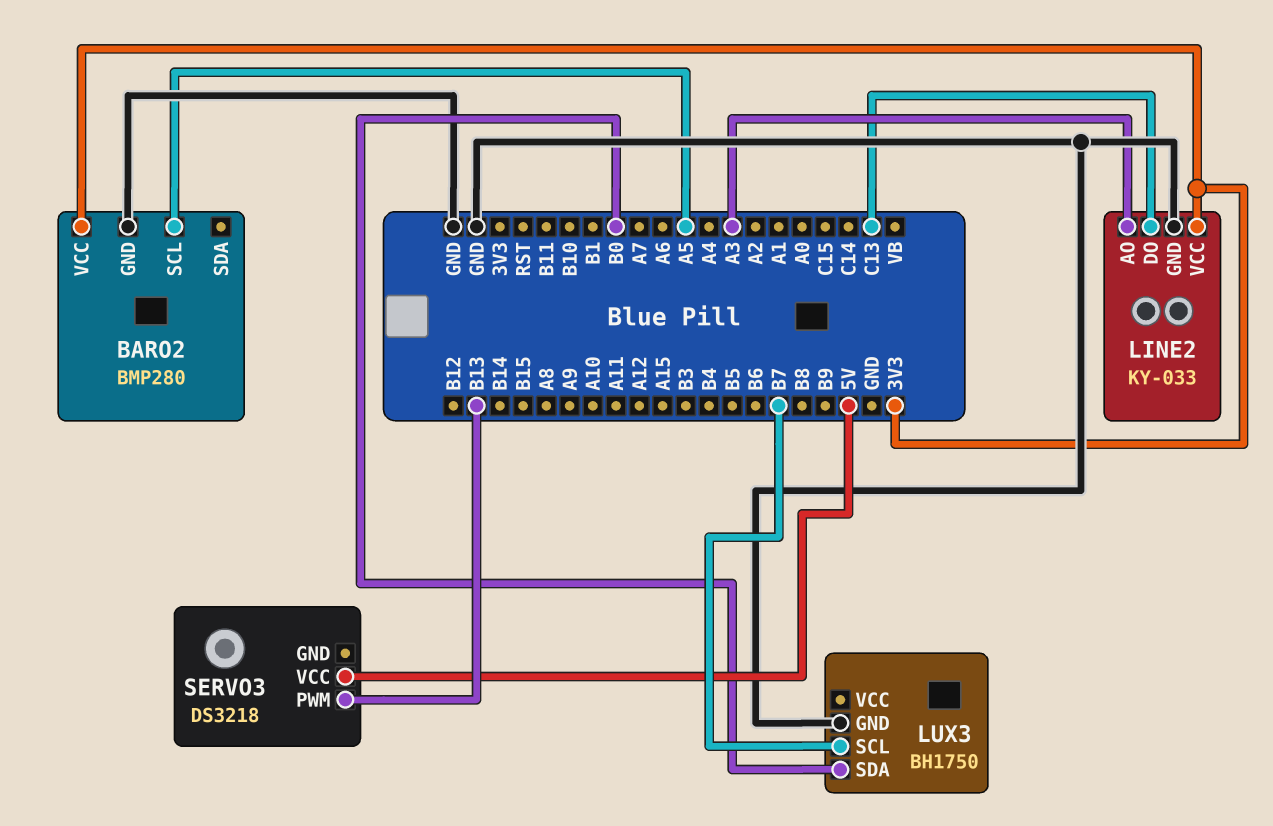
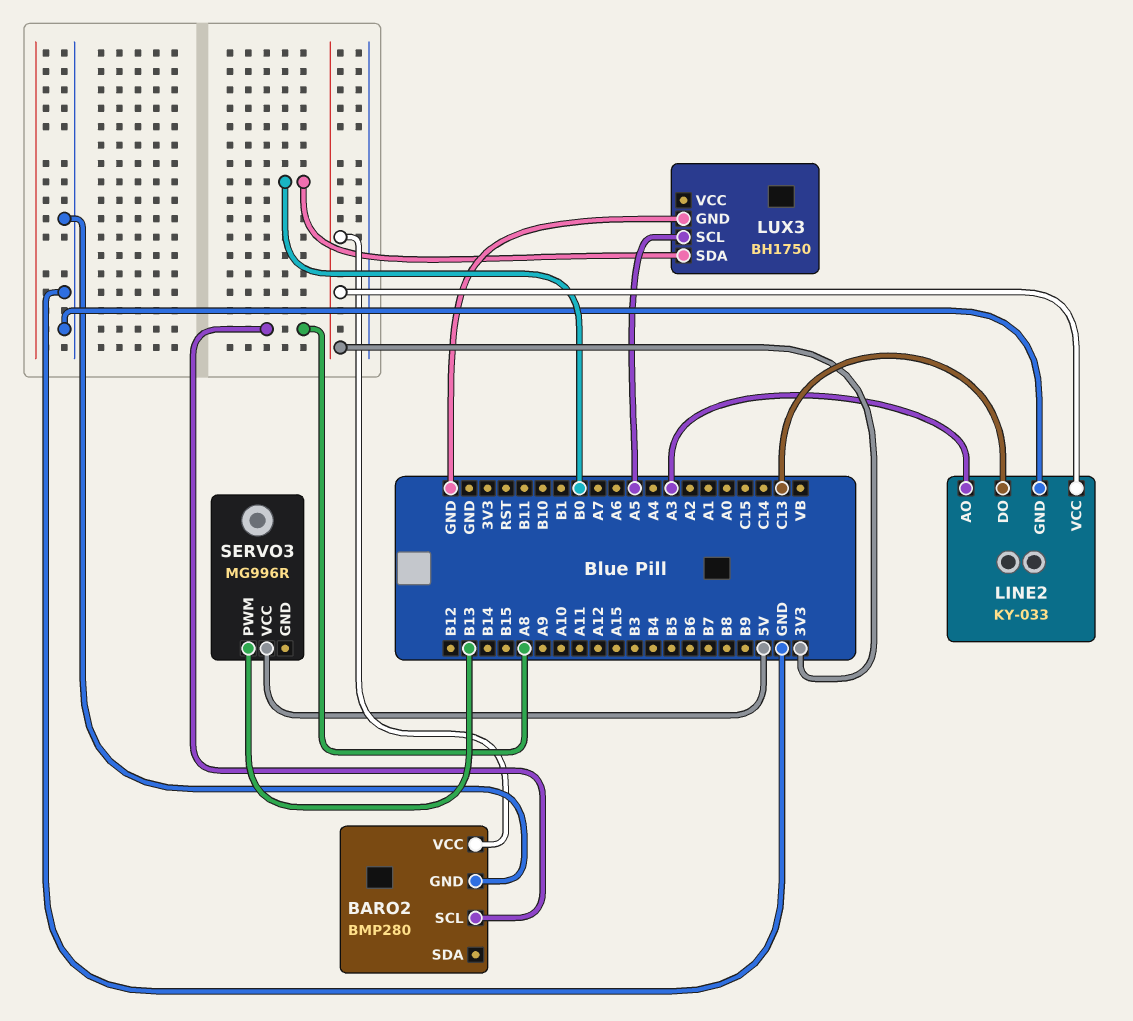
BARO2 pin SCL: A5 -> A8
LUX3 pin SCL: B7 -> A5
SERVO3: DS3218 -> MG996R

